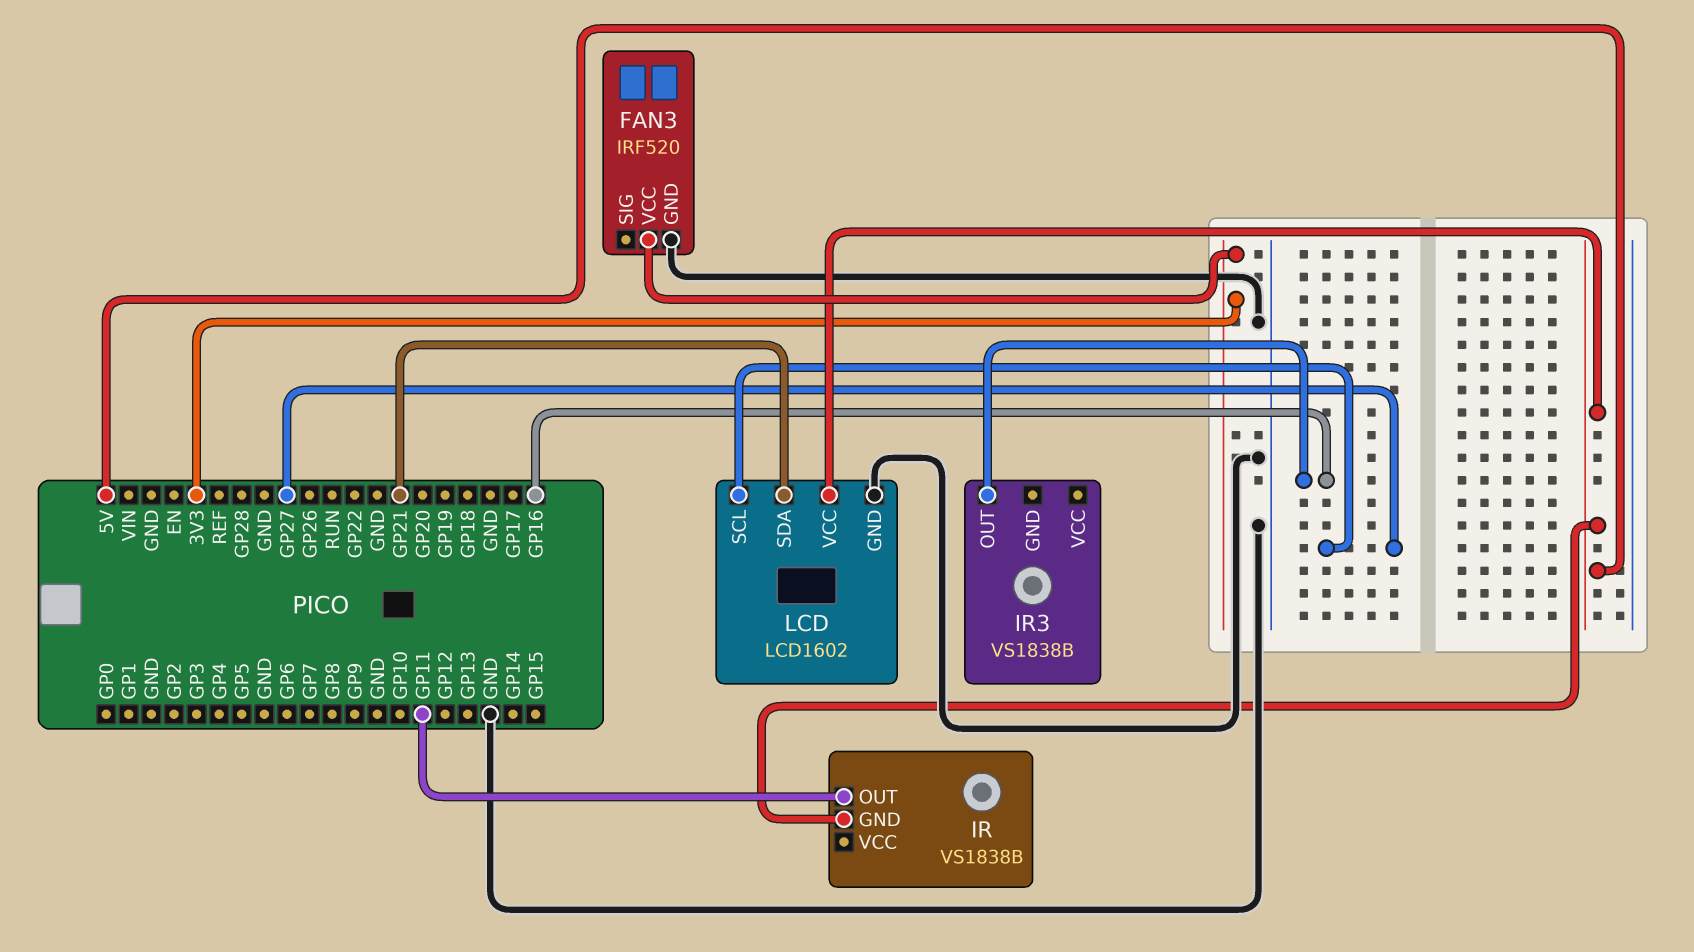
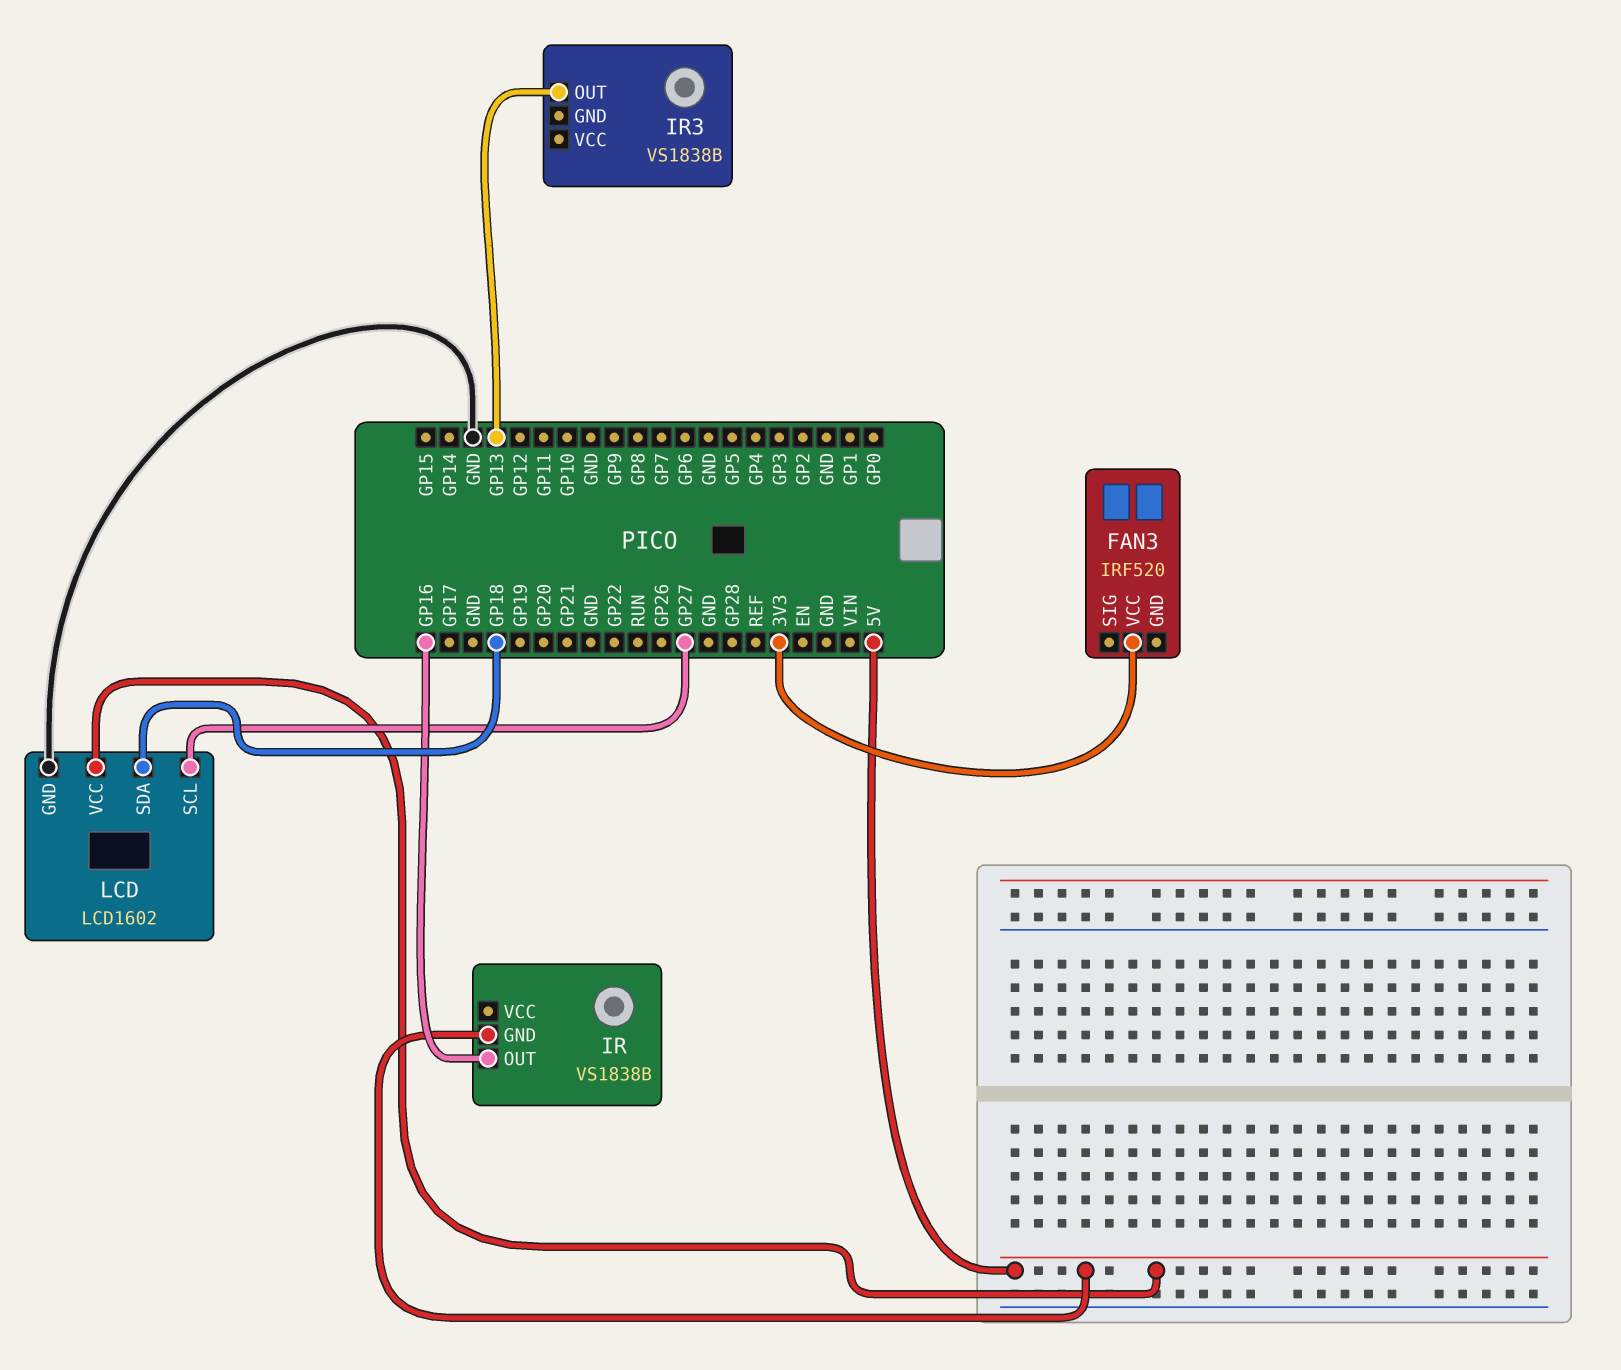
FAN3 pin GND: GND -> none
IR pin OUT: GP11 -> GP16
IR3 pin OUT: GP16 -> GP13
LCD pin SDA: GP21 -> GP18

